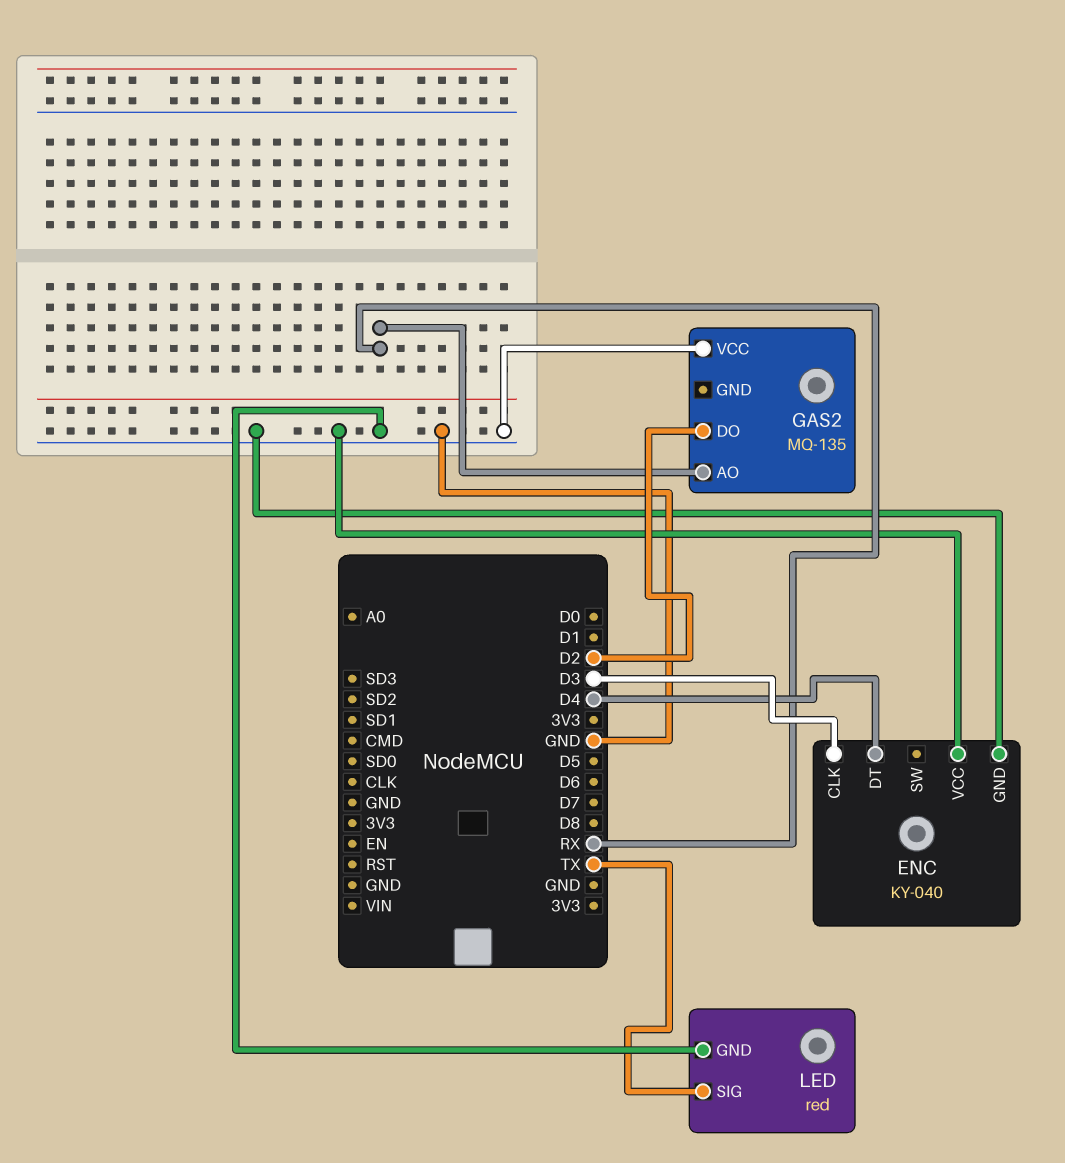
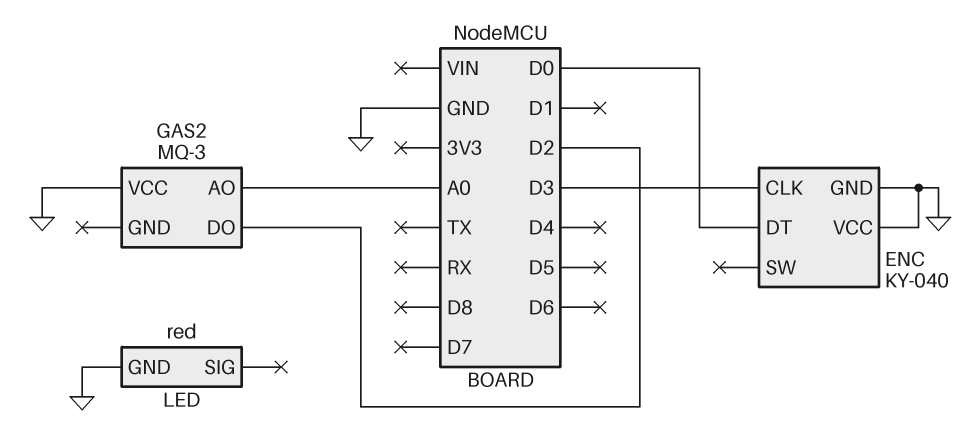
ENC pin DT: D4 -> D0
GAS2: MQ-135 -> MQ-3
GAS2 pin AO: RX -> A0
LED pin SIG: TX -> none

